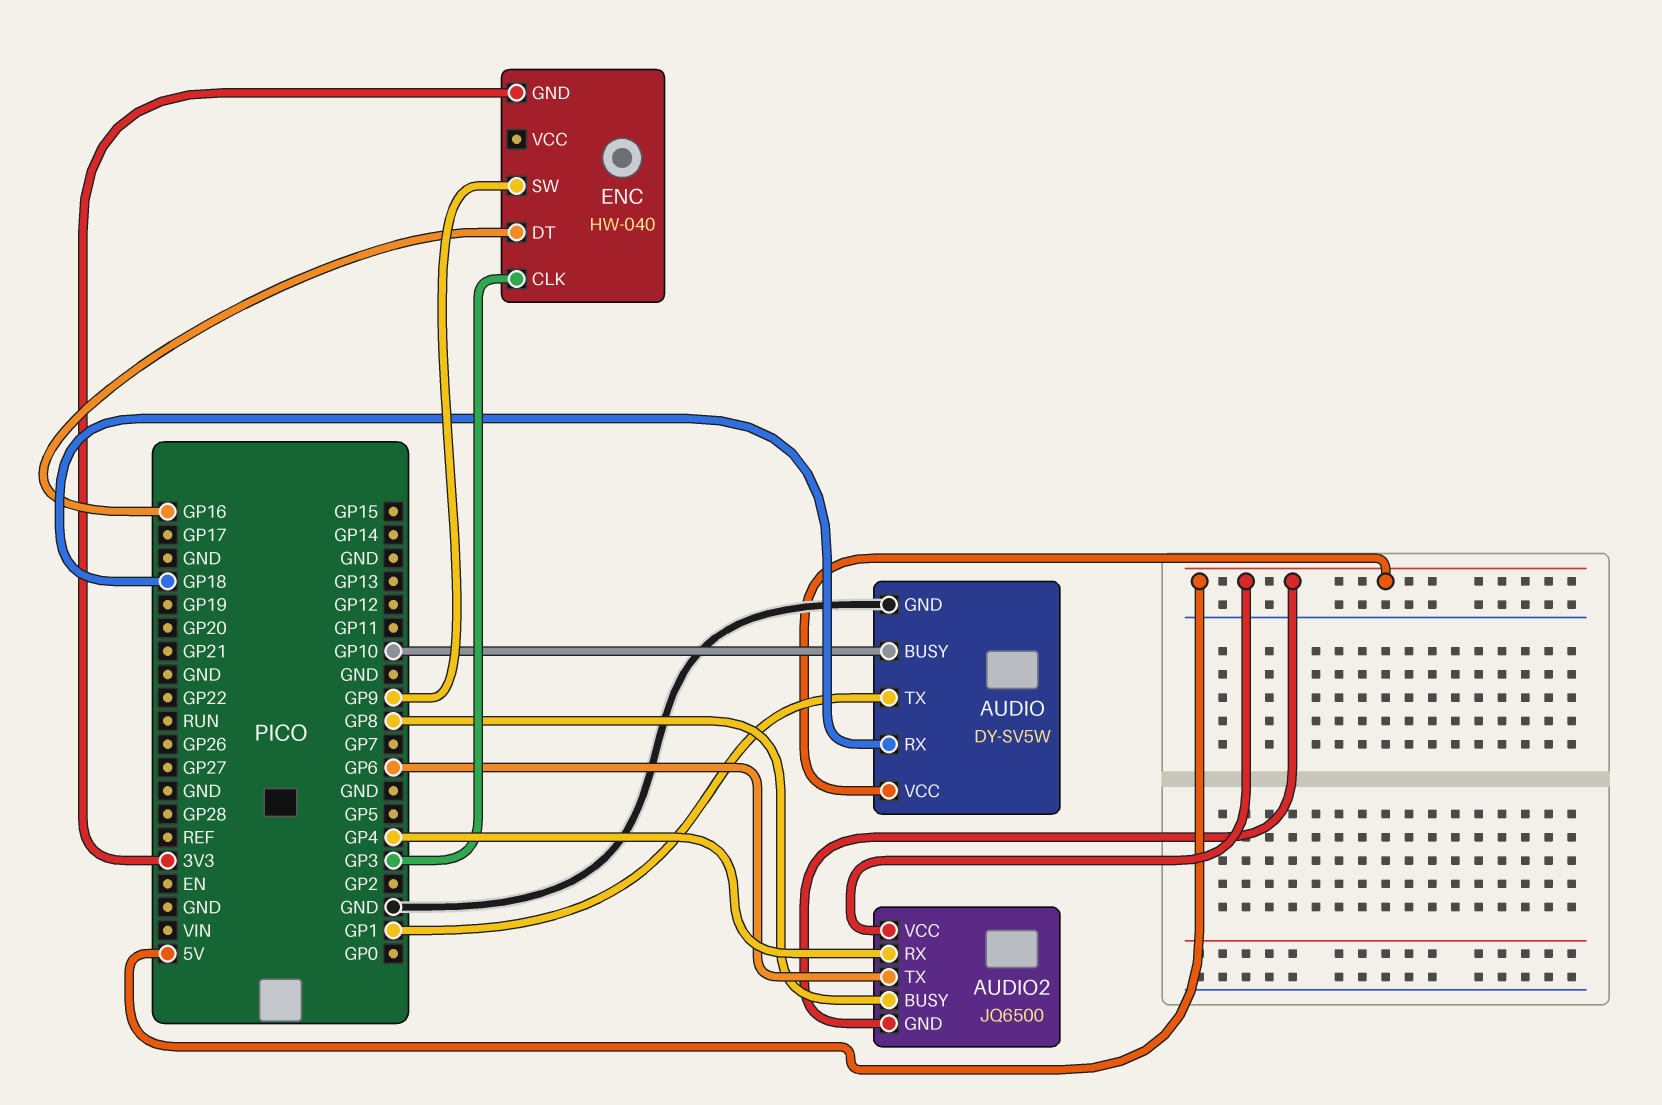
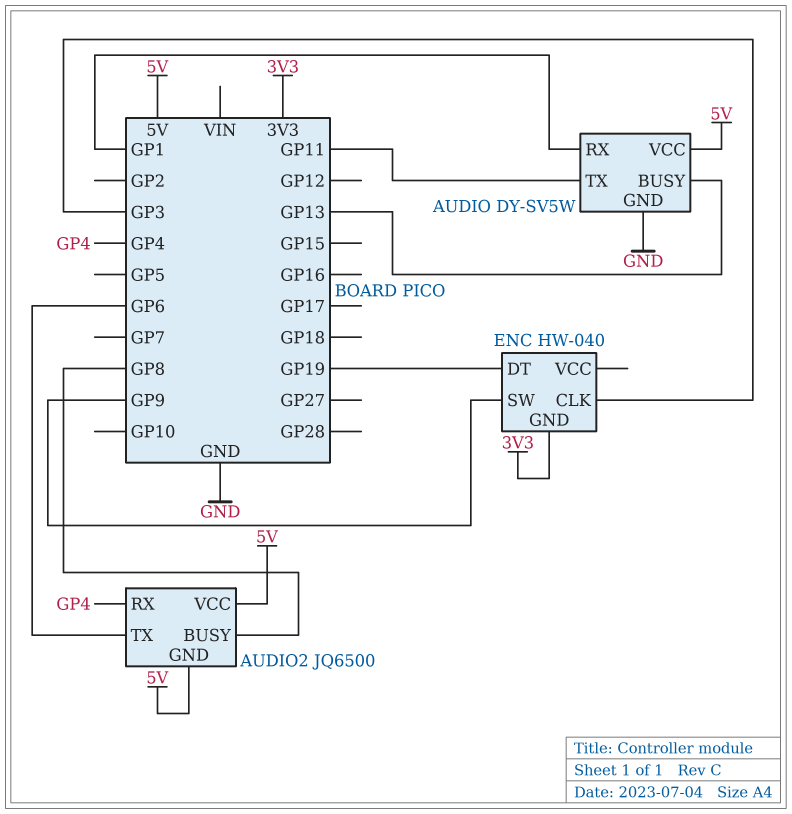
AUDIO pin BUSY: GP10 -> GP13
AUDIO pin RX: GP18 -> GP1
AUDIO pin TX: GP1 -> GP11
ENC pin DT: GP16 -> GP19

